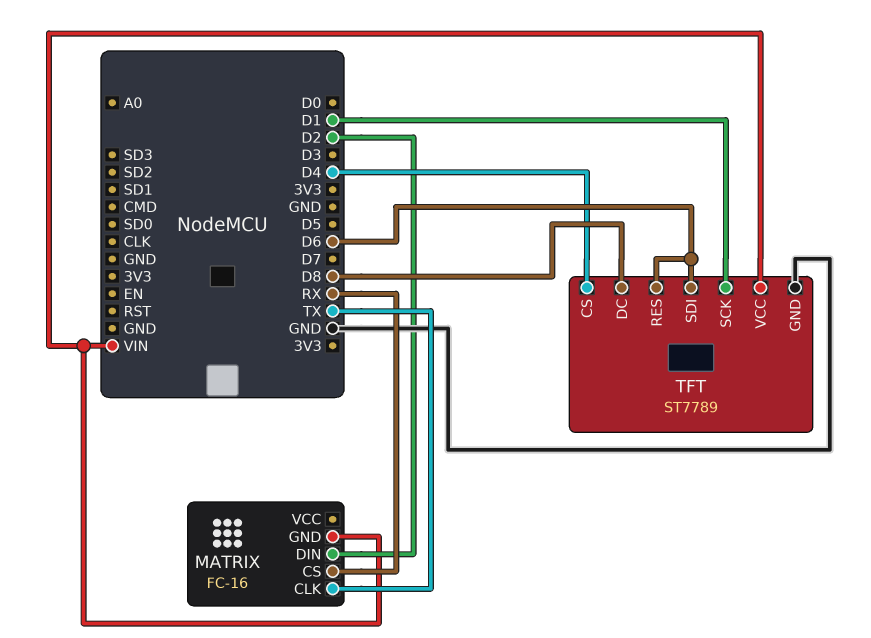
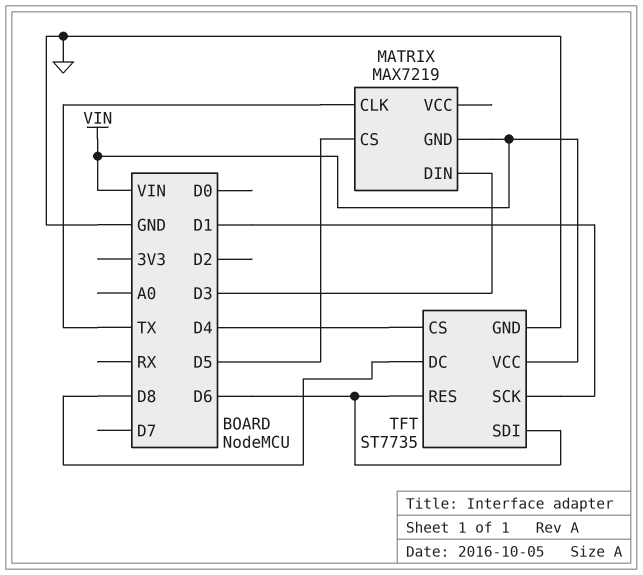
MATRIX: FC-16 -> MAX7219
MATRIX pin CS: RX -> D5
MATRIX pin DIN: D2 -> D3
TFT: ST7789 -> ST7735

